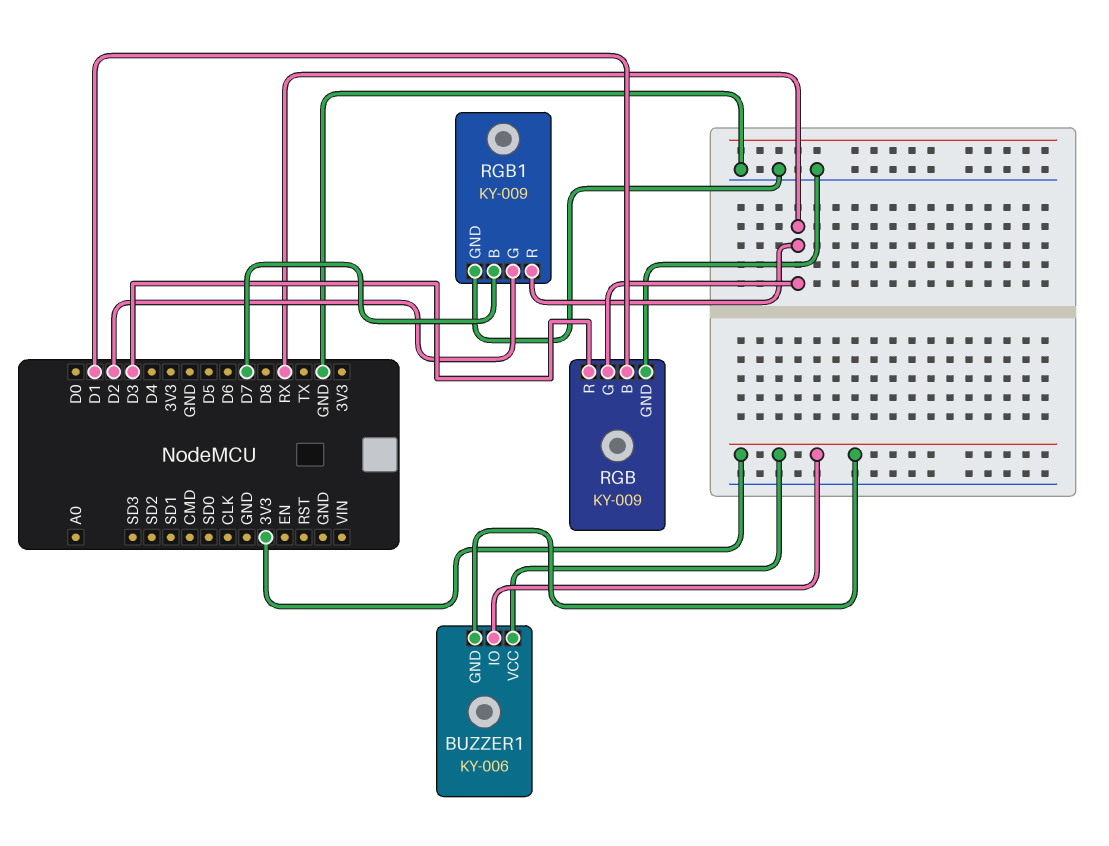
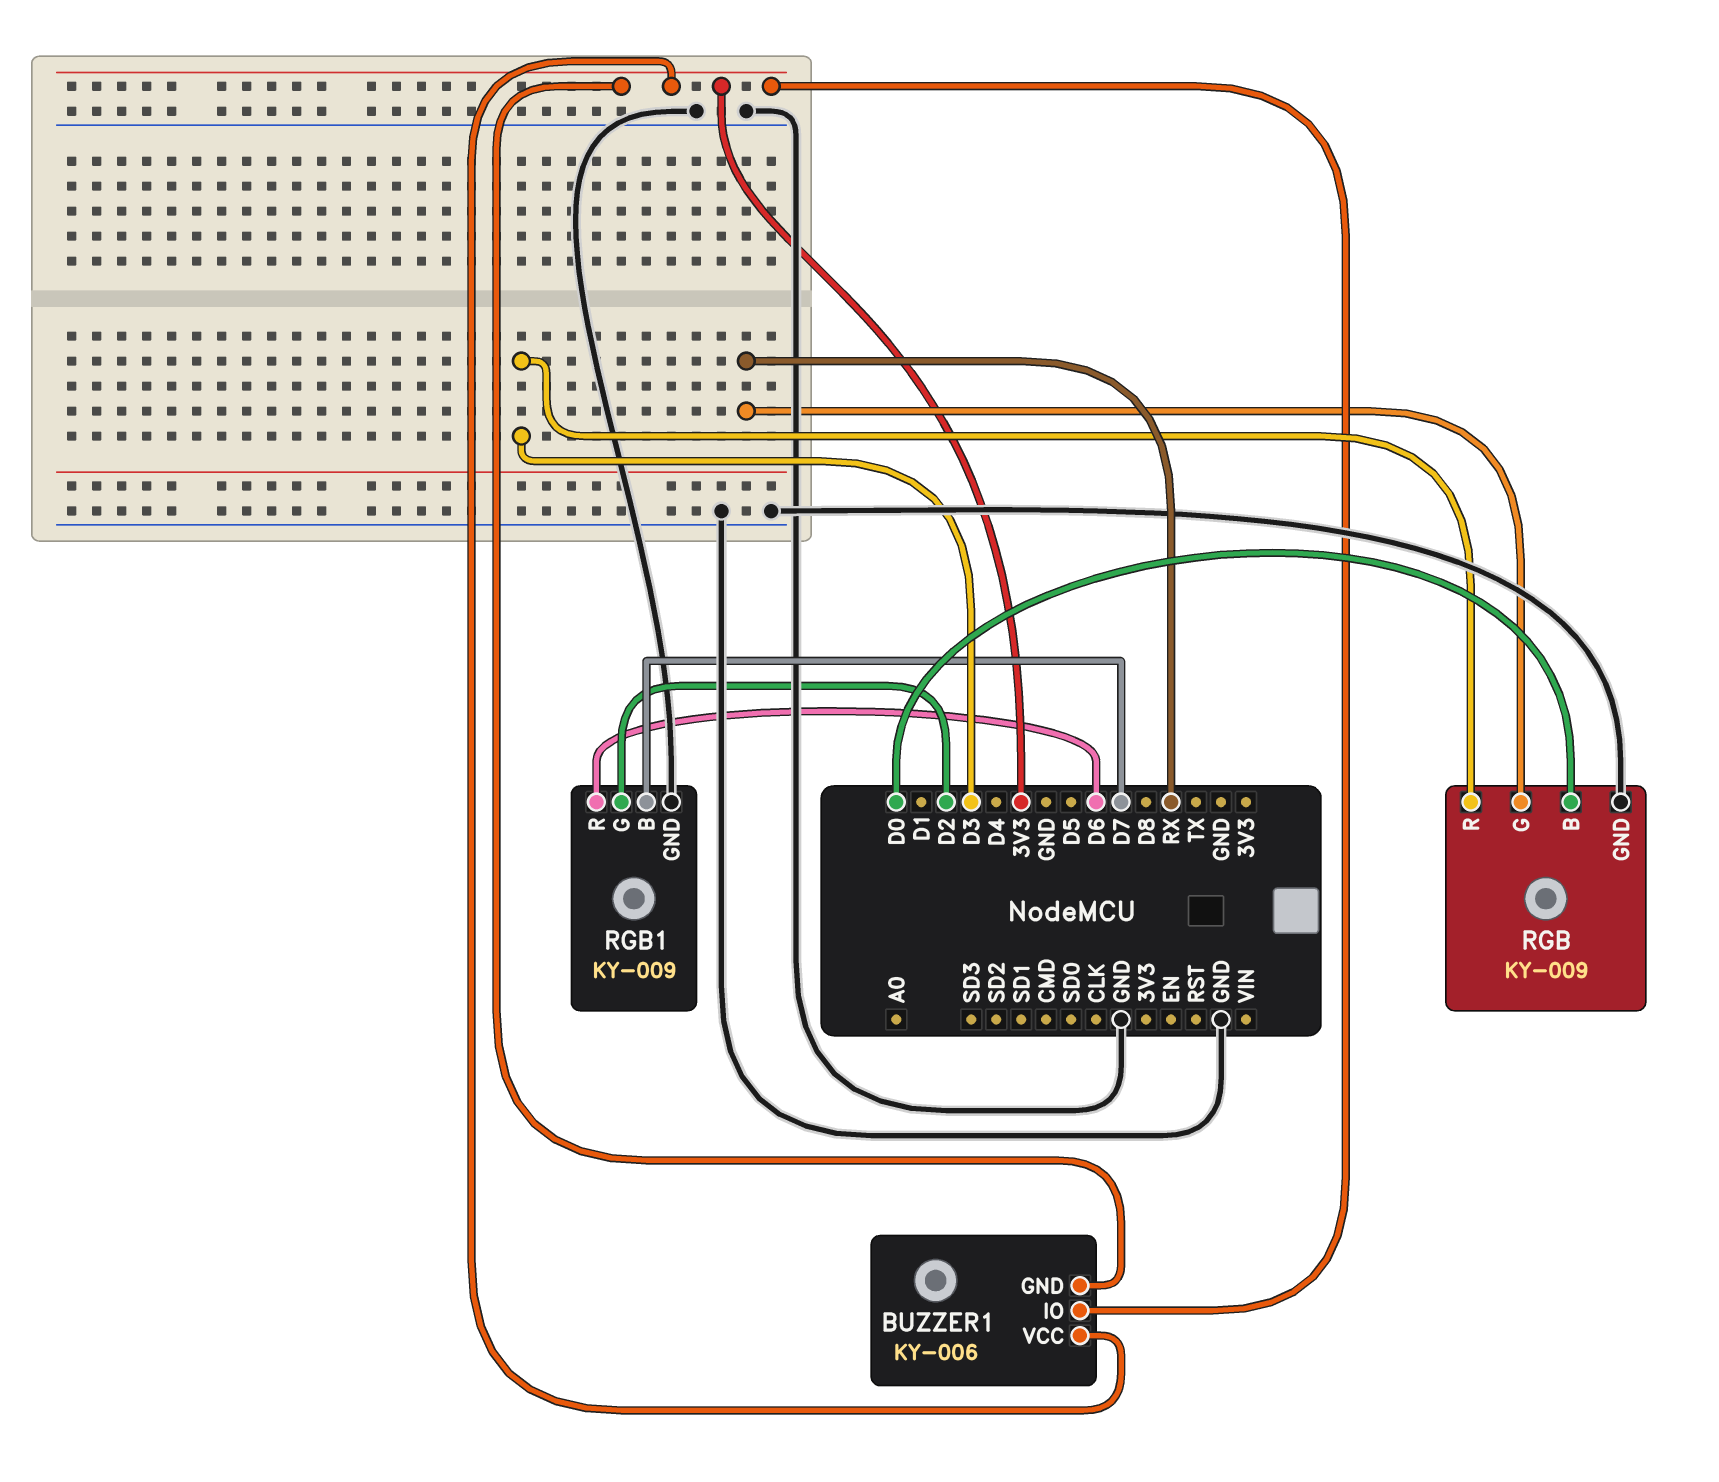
RGB pin B: D1 -> D0
RGB1 pin R: RX -> D6

